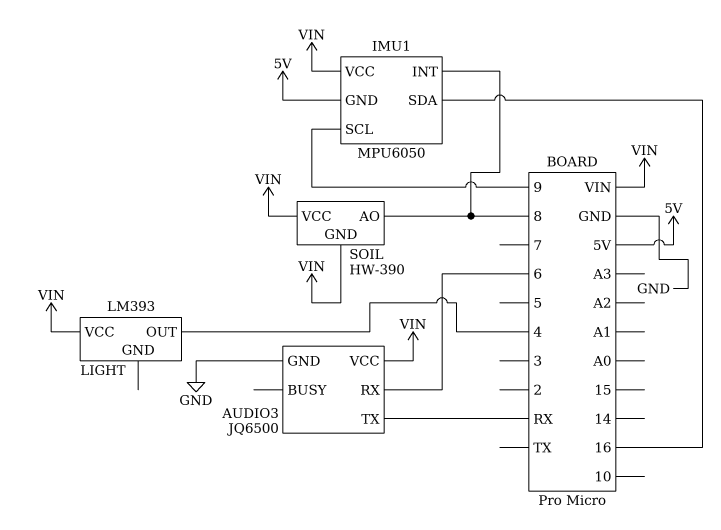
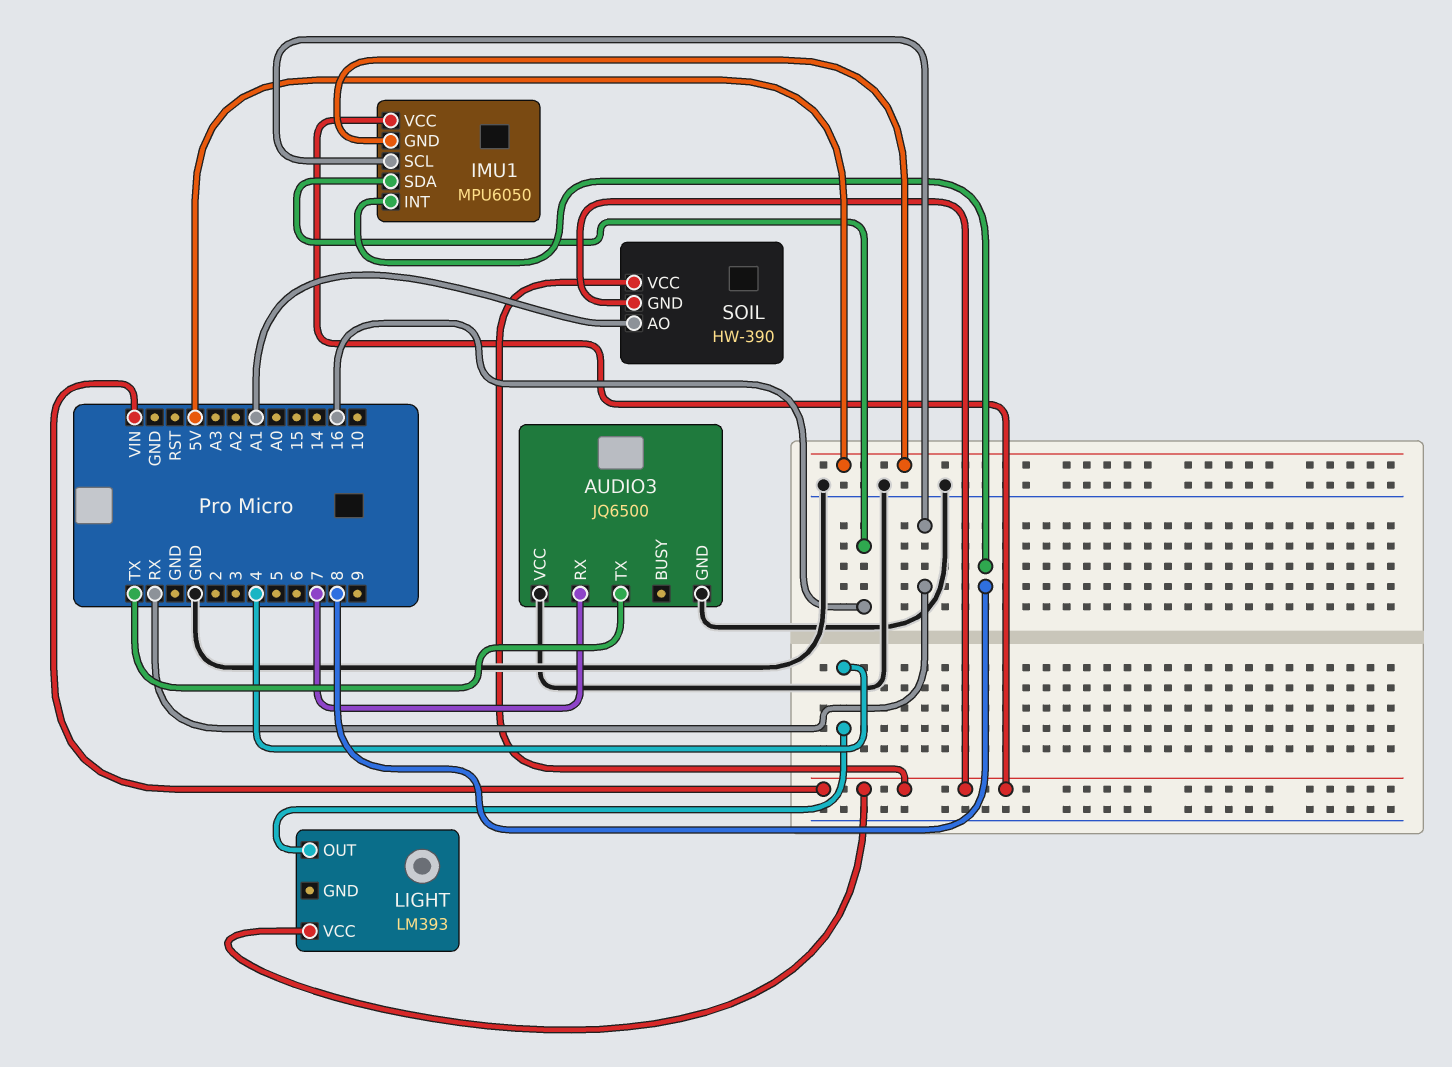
AUDIO3 pin RX: 6 -> 7
AUDIO3 pin TX: RX -> TX
AUDIO3 pin VCC: VIN -> GND
IMU1 pin SCL: 9 -> RX
SOIL pin AO: 8 -> A1

